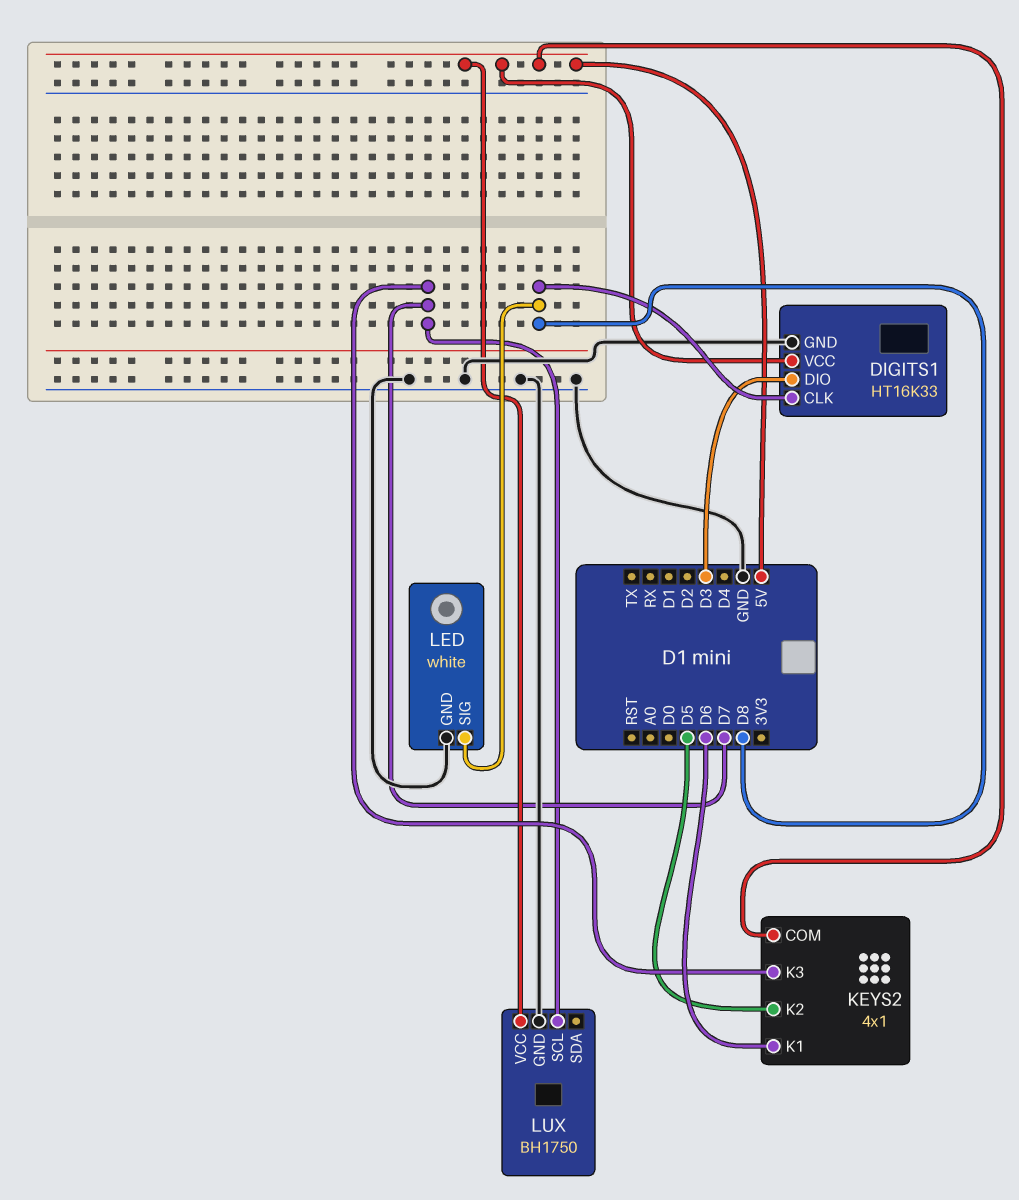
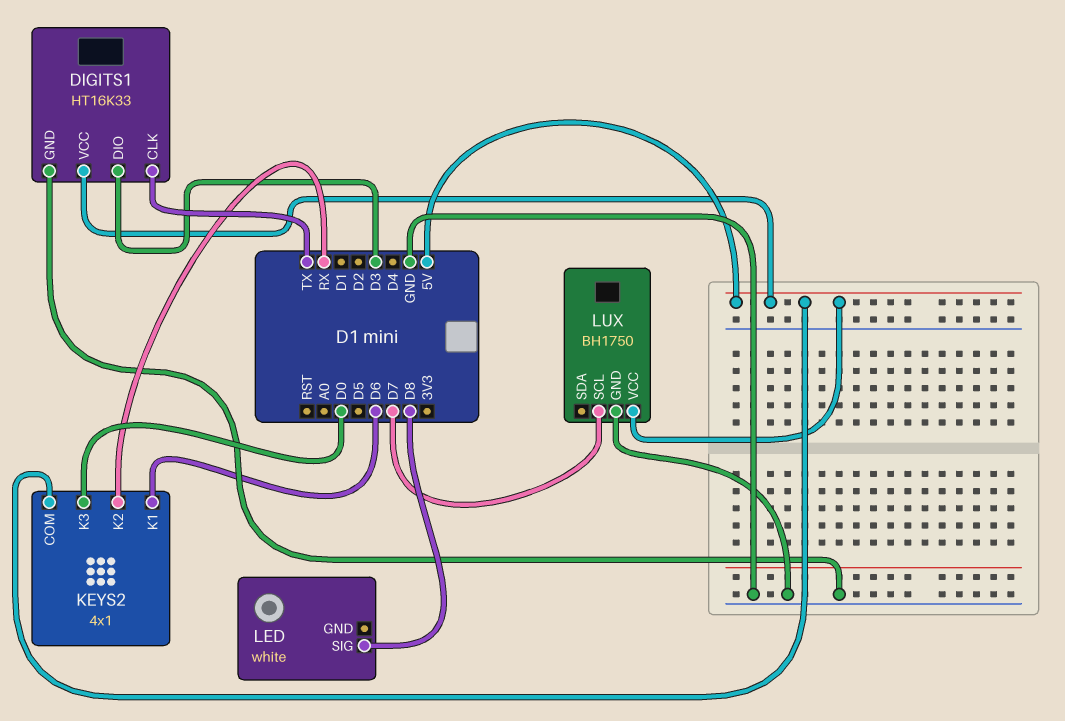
DIGITS1 pin CLK: D8 -> TX
KEYS2 pin K2: D5 -> RX
KEYS2 pin K3: D7 -> D0
LED pin GND: GND -> none

